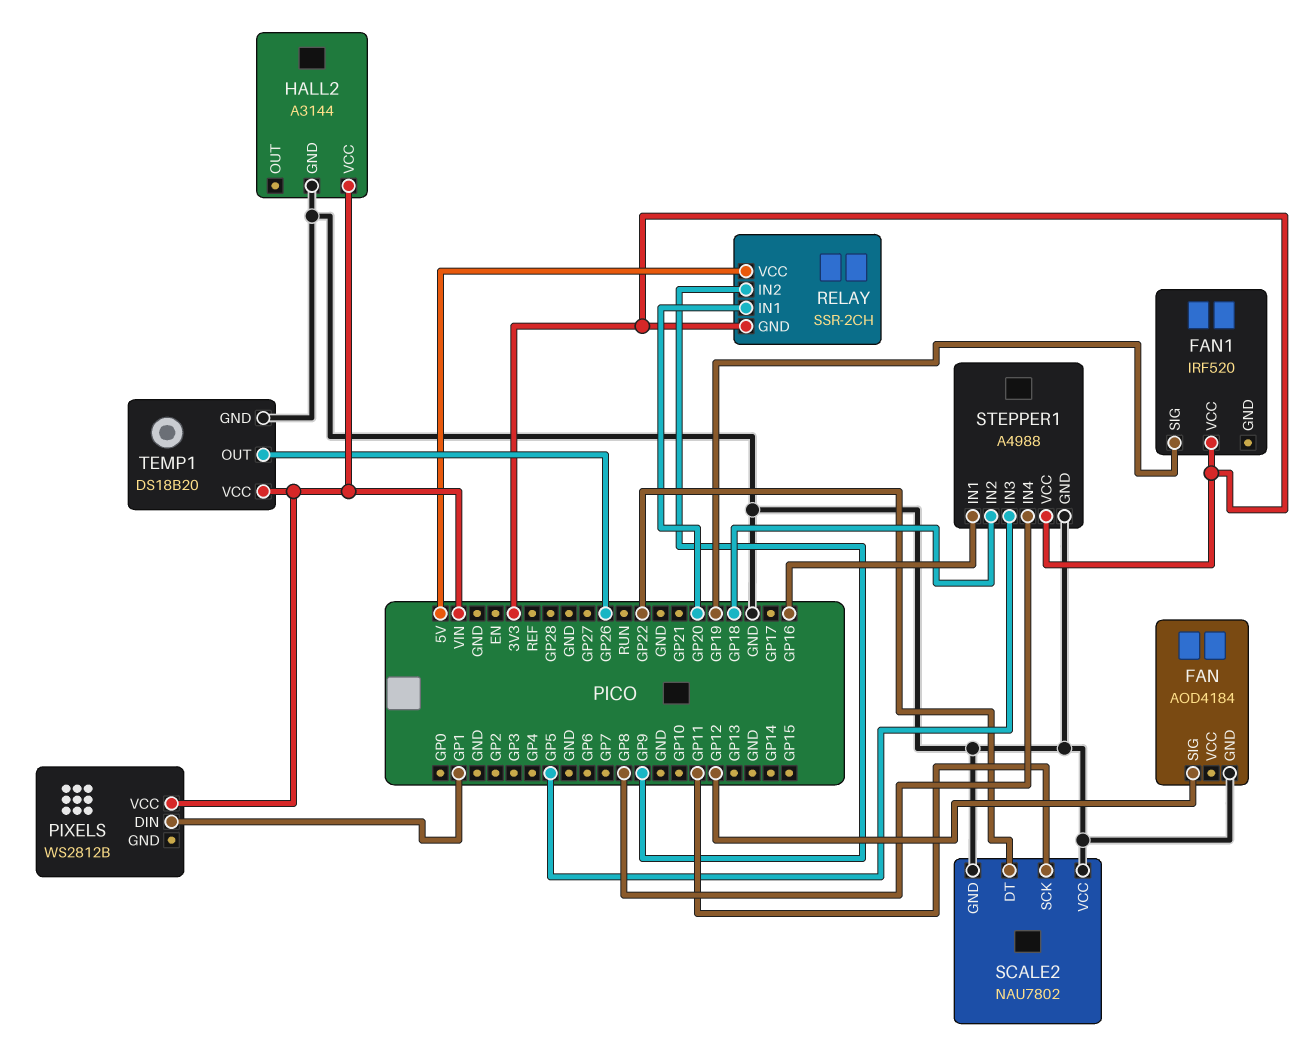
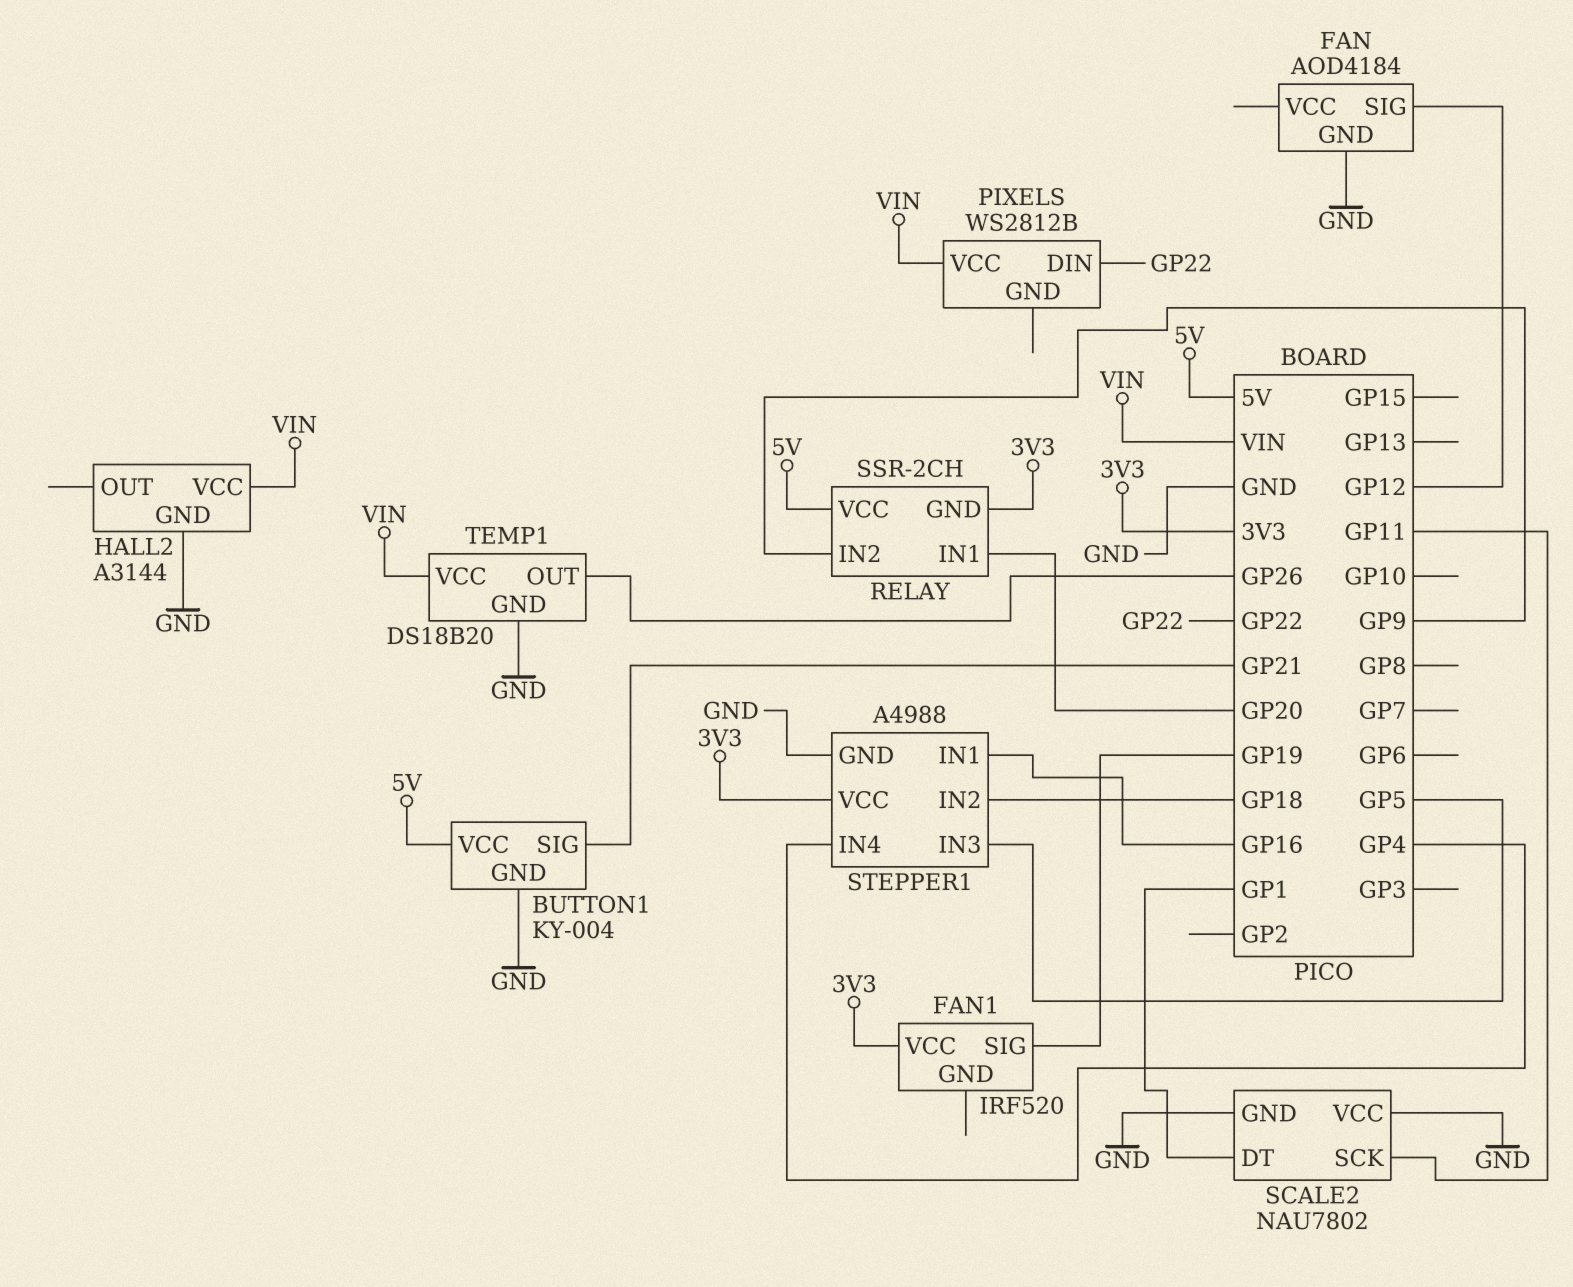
BUTTON1: none -> KY-004
BUTTON1 pin GND: none -> GND
BUTTON1 pin SIG: none -> GP21
BUTTON1 pin VCC: none -> 5V
PIXELS pin DIN: GP1 -> GP22
SCALE2 pin DT: GP22 -> GP1
STEPPER1 pin IN4: GP8 -> GP4

